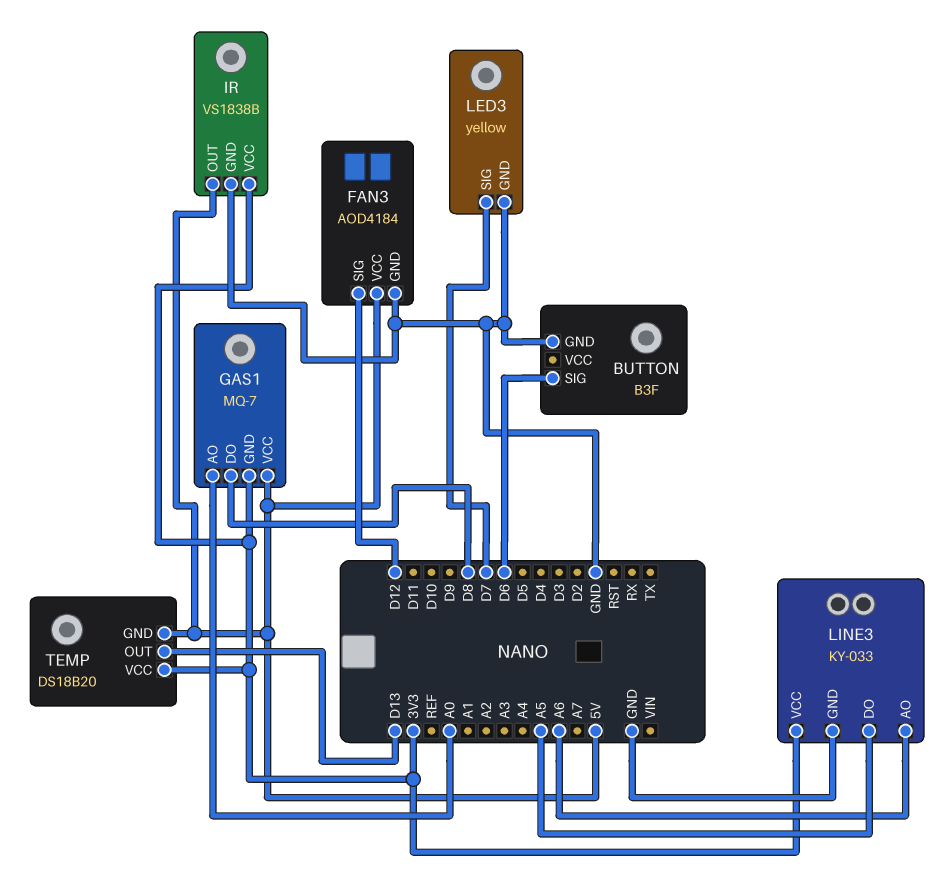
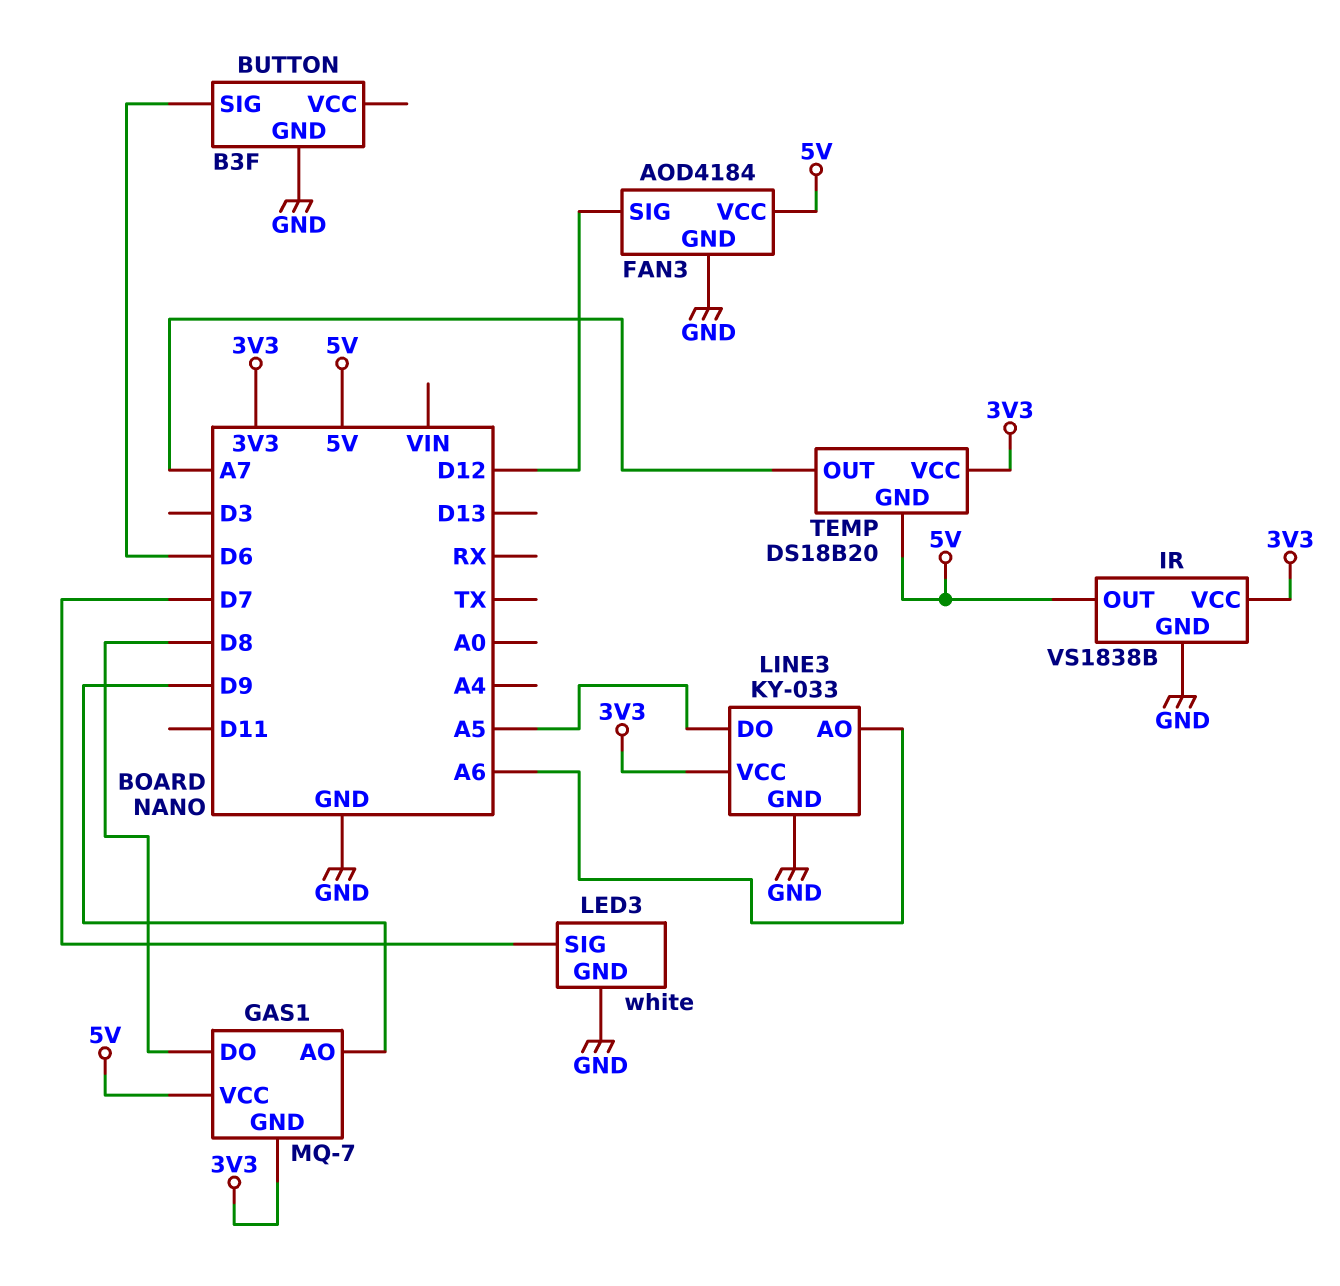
GAS1 pin AO: A0 -> D9
LED3: yellow -> white
TEMP pin OUT: D13 -> A7

